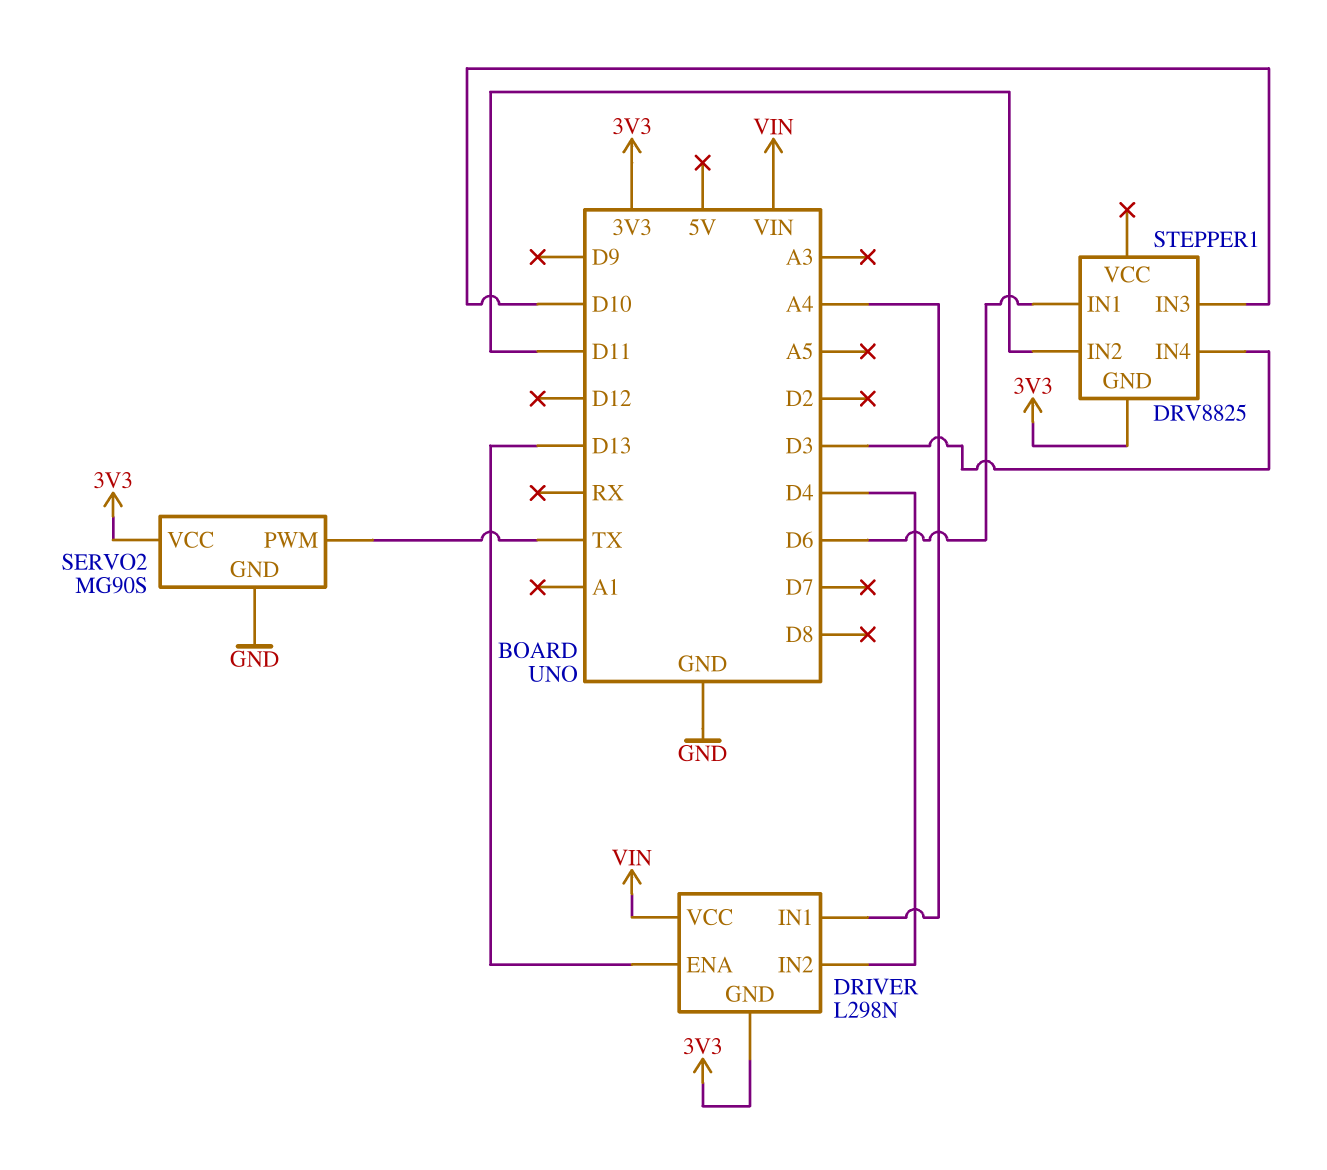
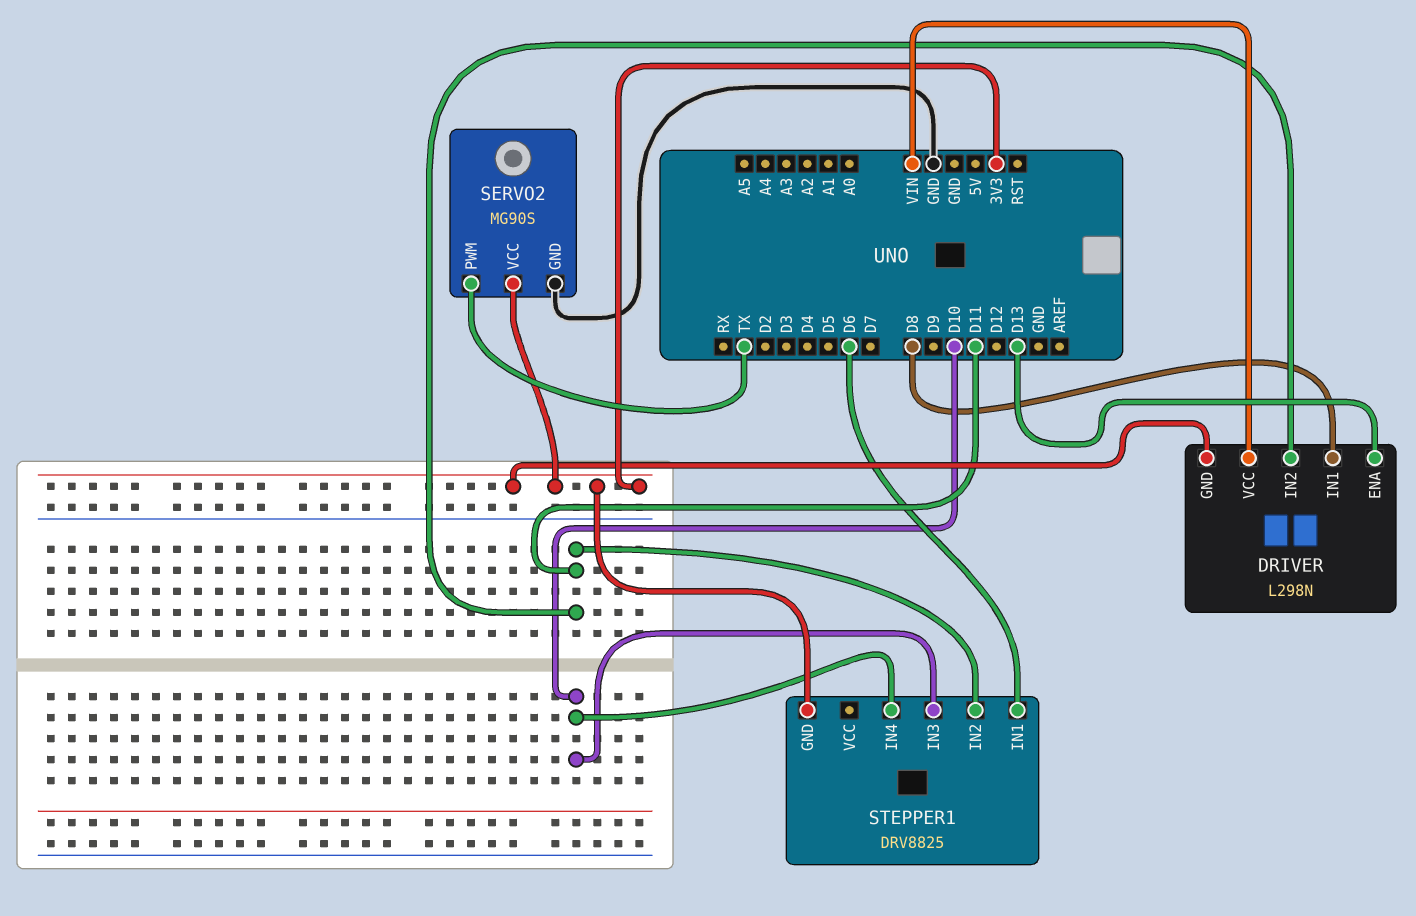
DRIVER pin IN1: A4 -> D8
DRIVER pin IN2: D4 -> D11
STEPPER1 pin IN4: D3 -> D10

